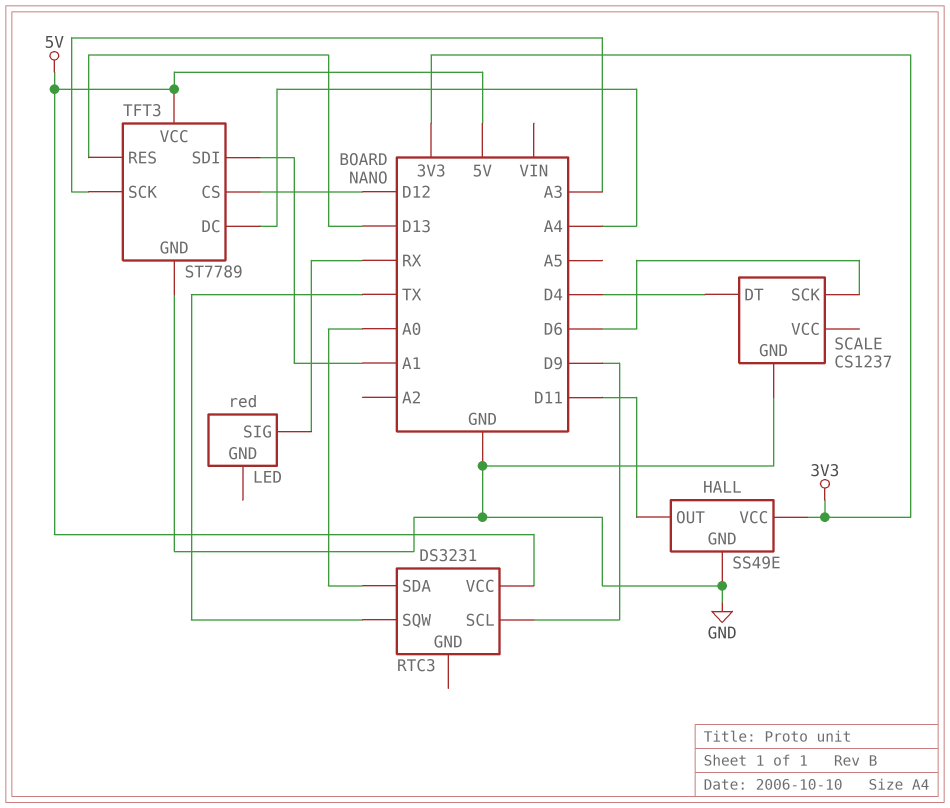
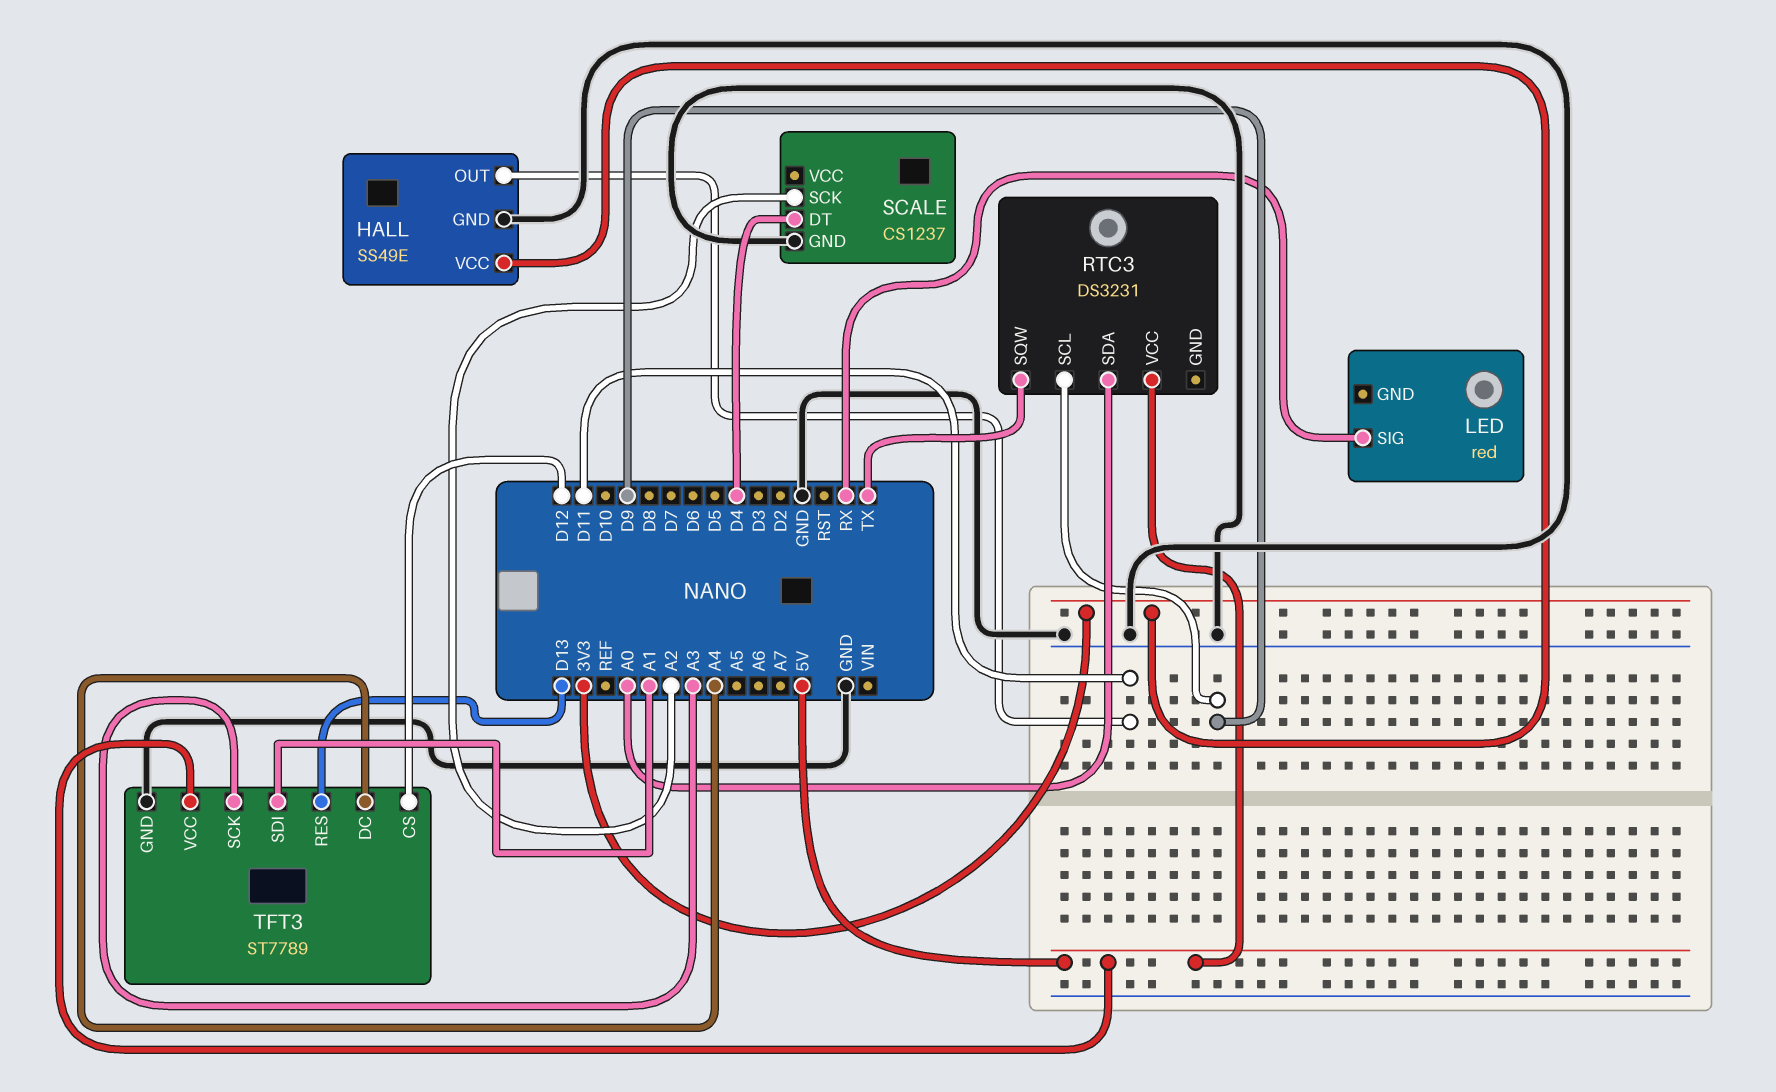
SCALE pin SCK: D6 -> A2

